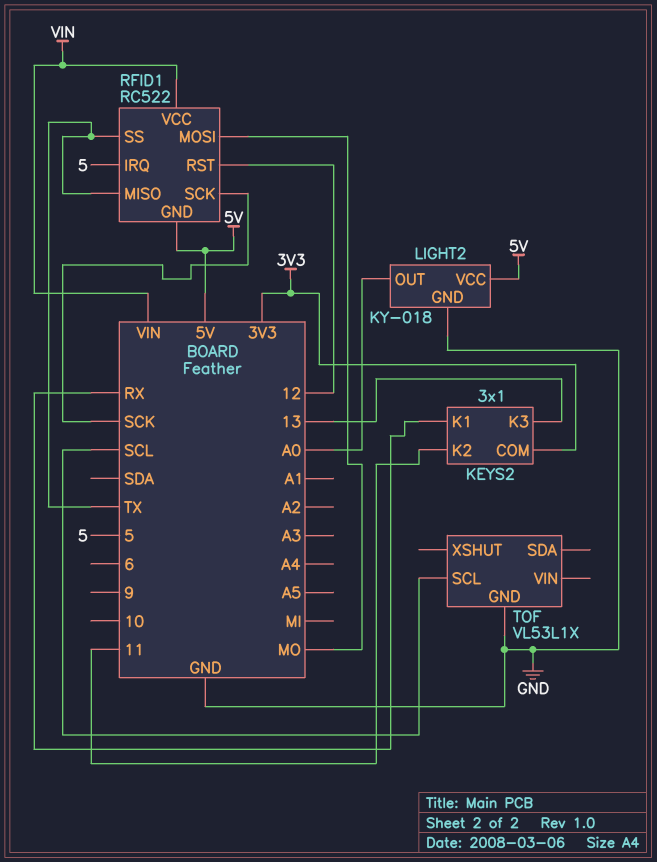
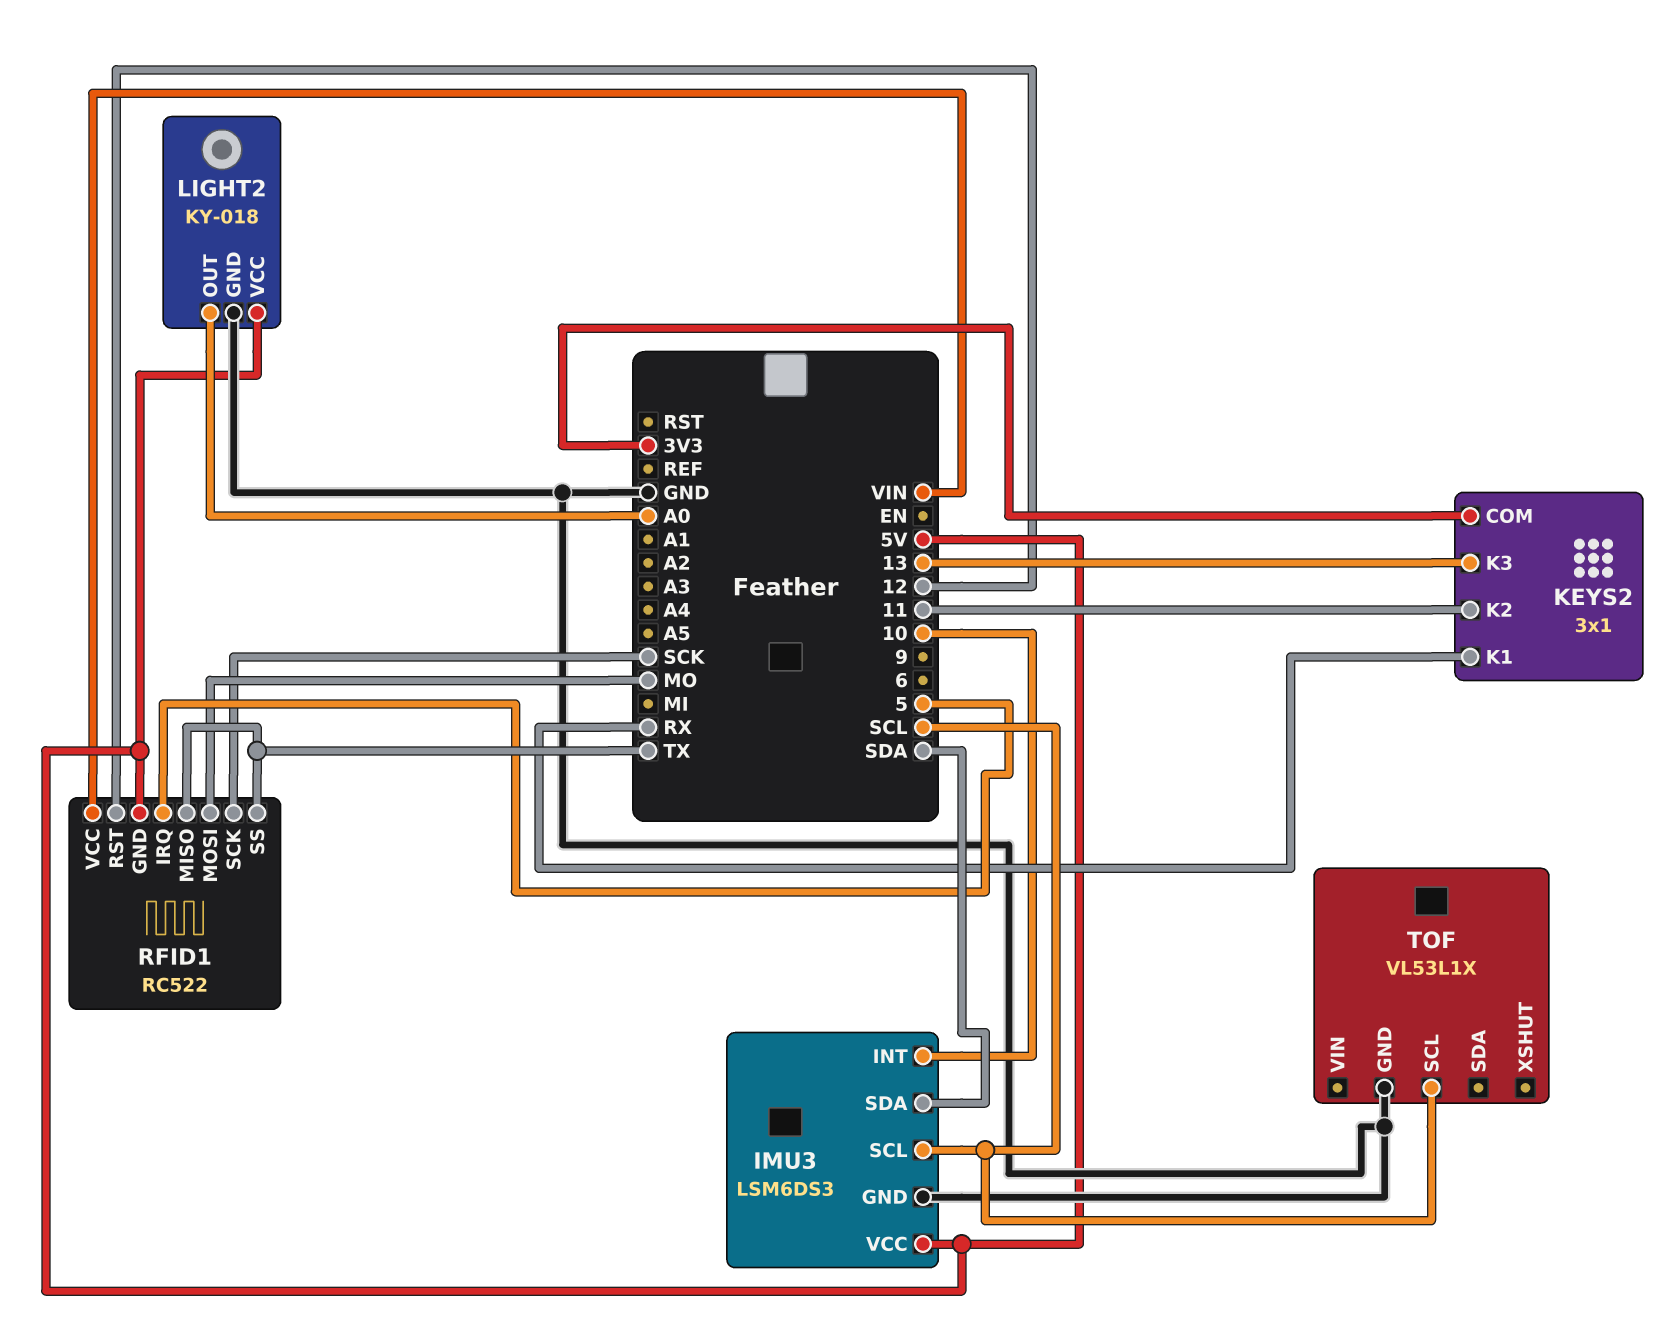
IMU3: none -> LSM6DS3
IMU3 pin GND: none -> GND
IMU3 pin INT: none -> 10
IMU3 pin SCL: none -> SCL
IMU3 pin SDA: none -> SDA
IMU3 pin VCC: none -> 5V

